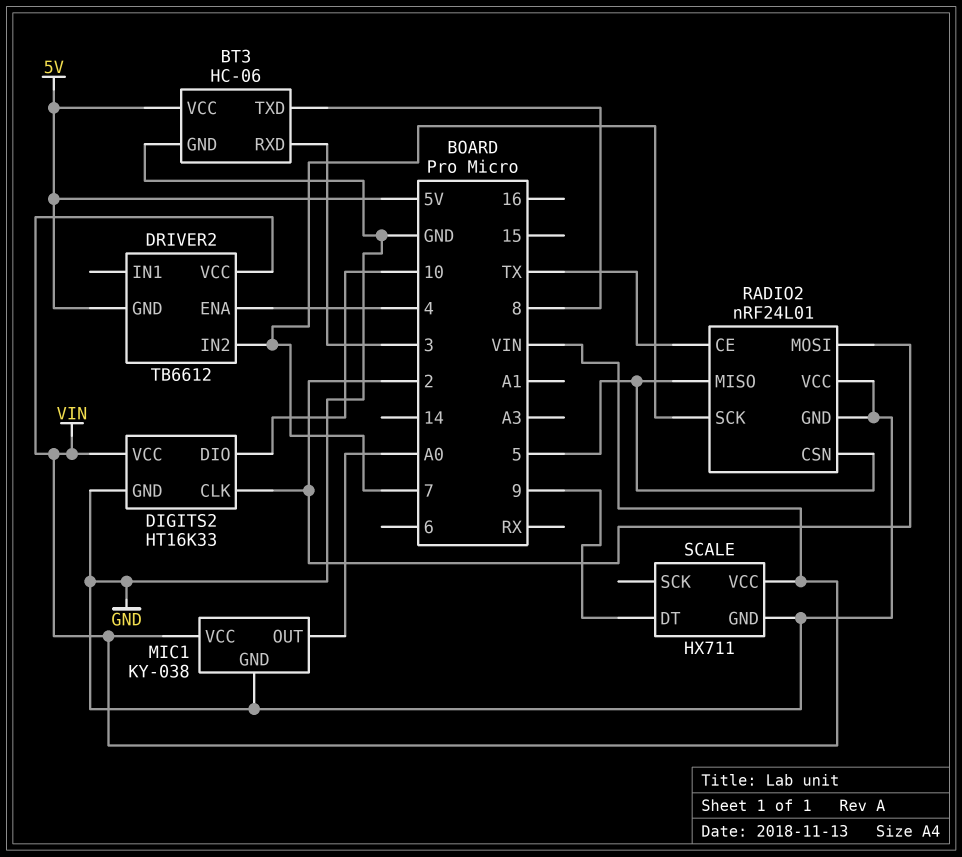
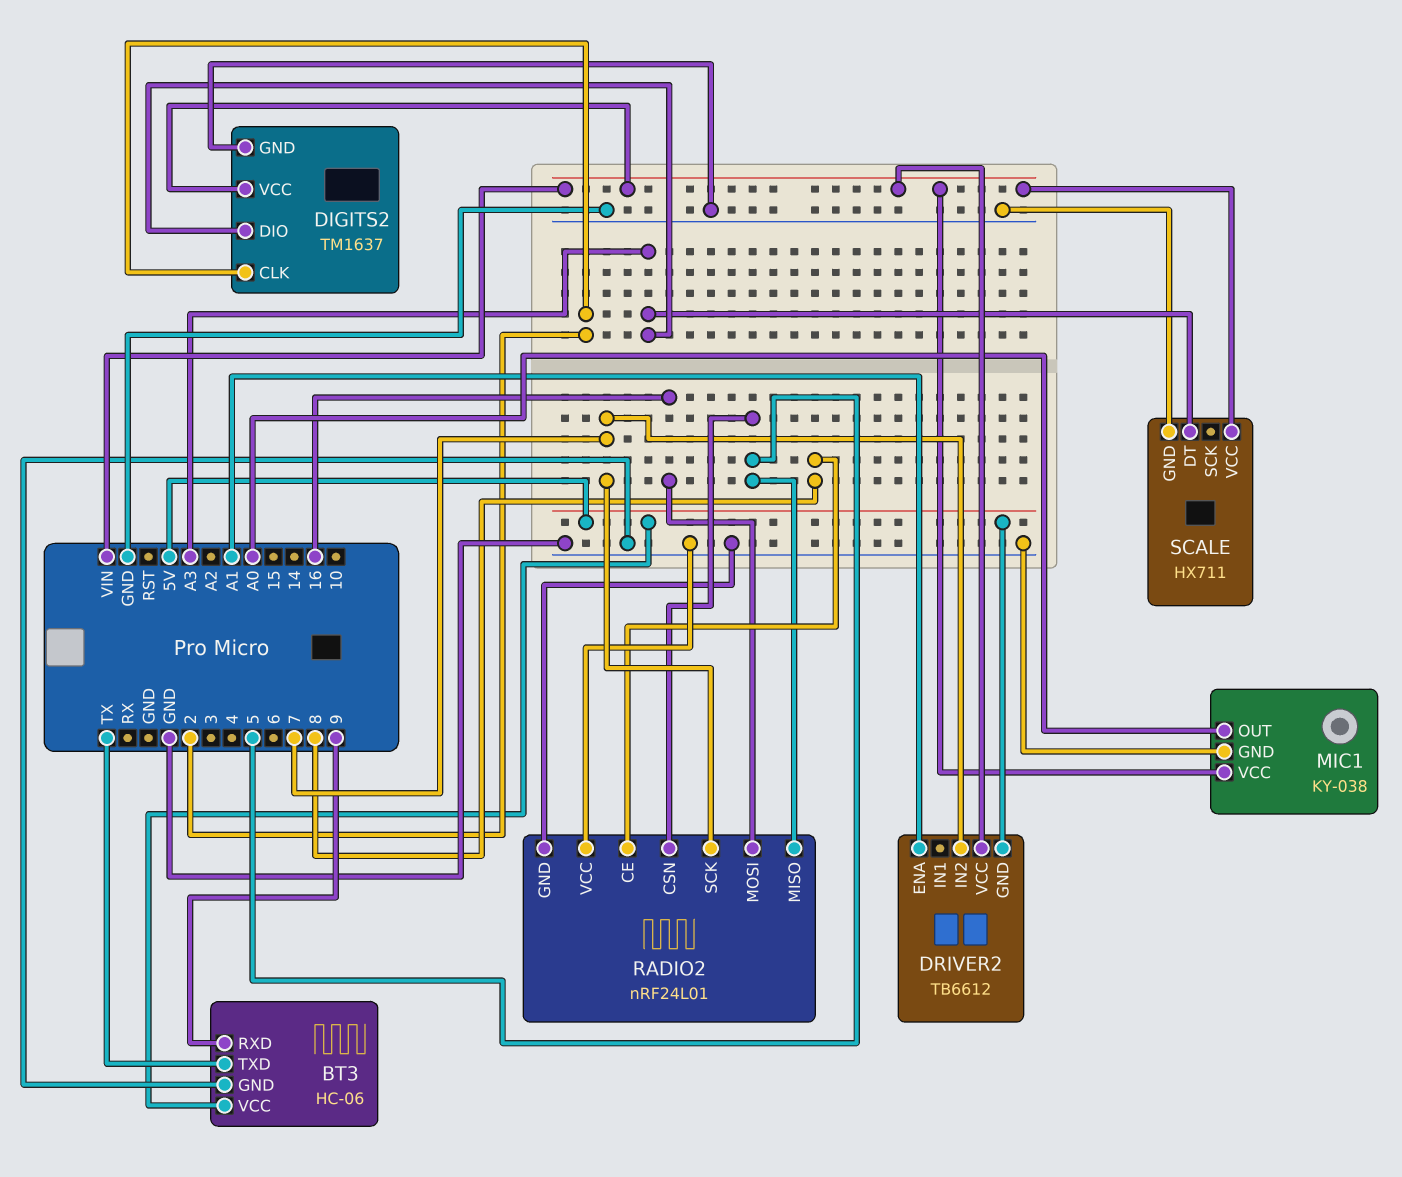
BT3 pin RXD: 3 -> 9
BT3 pin TXD: 8 -> TX
DIGITS2: HT16K33 -> TM1637
DIGITS2 pin DIO: 10 -> A3
DRIVER2 pin ENA: 4 -> A1
RADIO2 pin CE: TX -> 8
RADIO2 pin MOSI: 2 -> 16
SCALE pin DT: 9 -> A3

